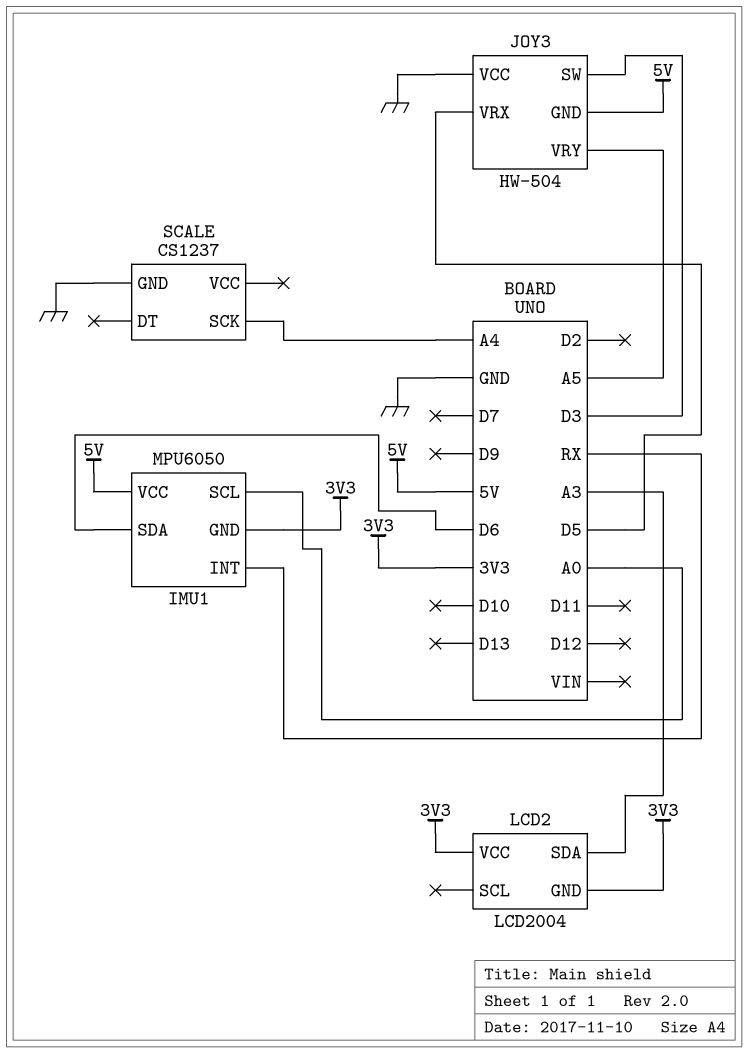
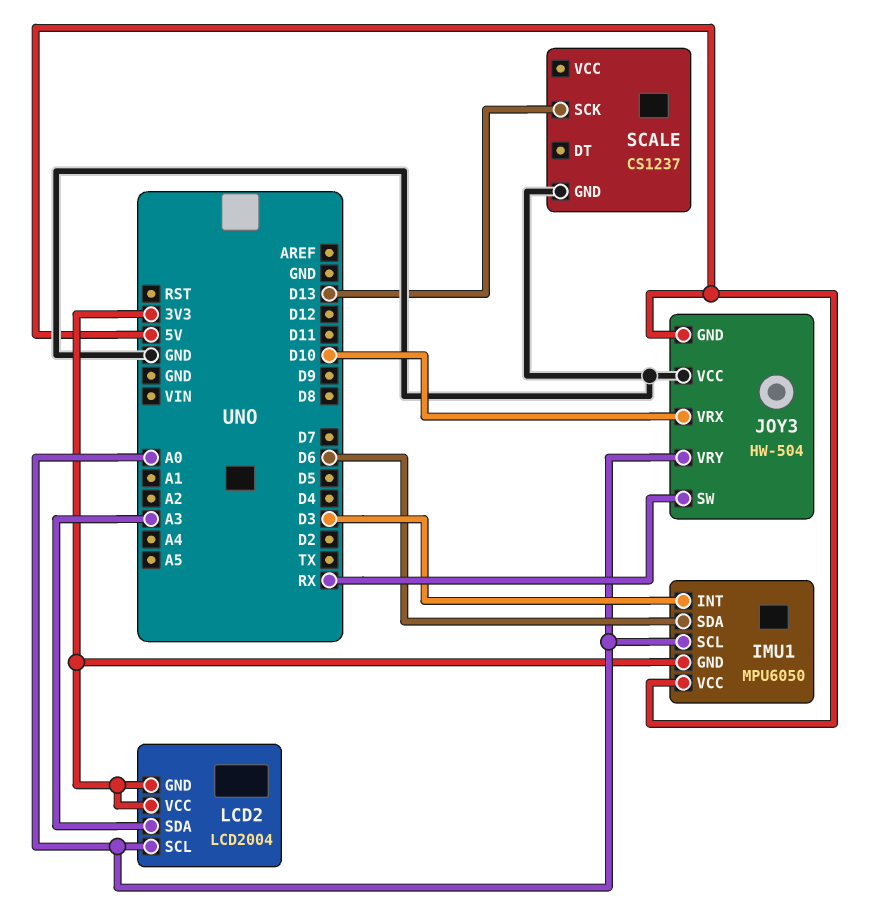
IMU1 pin INT: RX -> D3
JOY3 pin SW: D3 -> RX
JOY3 pin VRX: D5 -> D10
JOY3 pin VRY: A5 -> A0
LCD2 pin SCL: none -> A0
SCALE pin SCK: A4 -> D13

